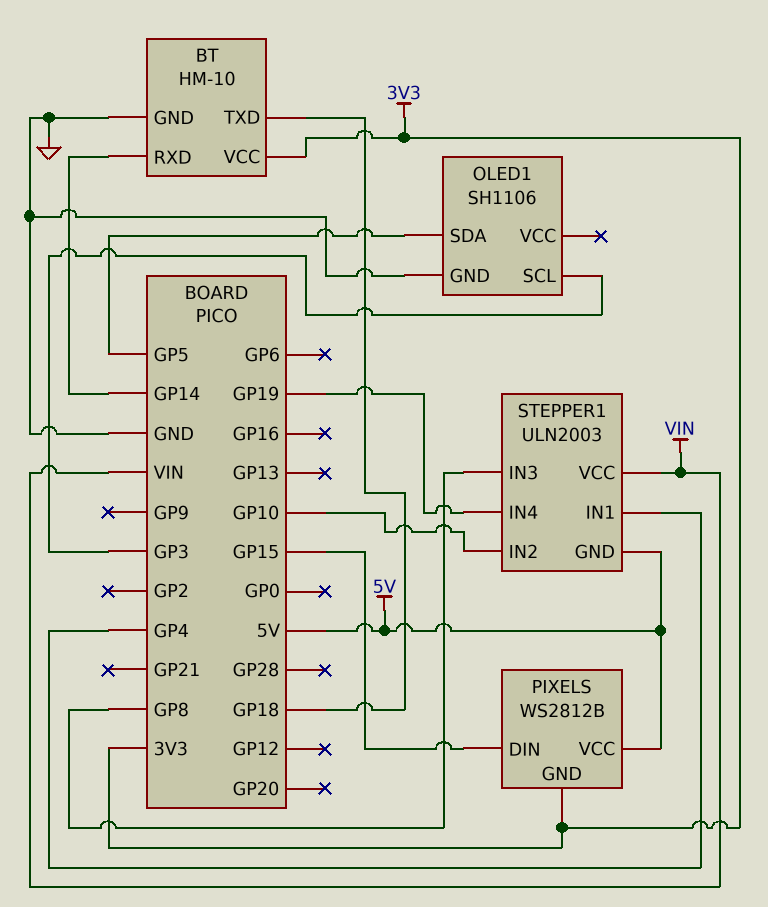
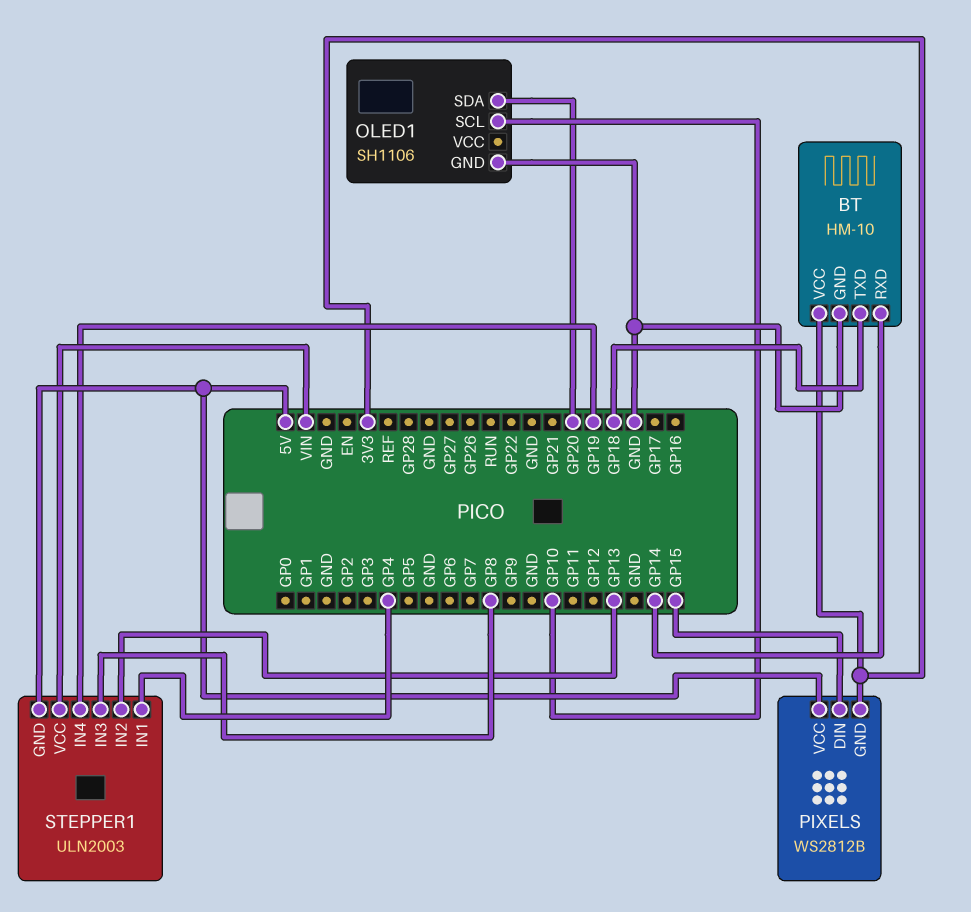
OLED1 pin SCL: GP3 -> GP10
OLED1 pin SDA: GP5 -> GP20
STEPPER1 pin IN2: GP10 -> GP13

